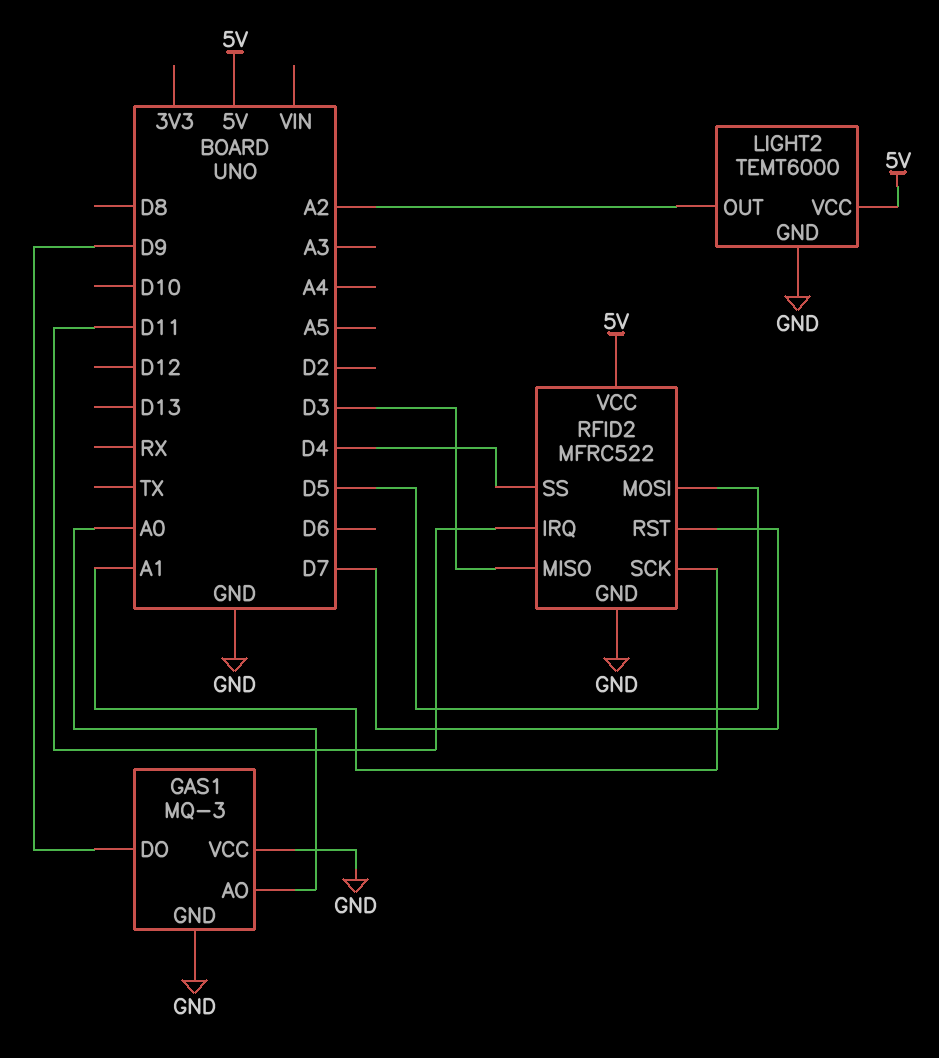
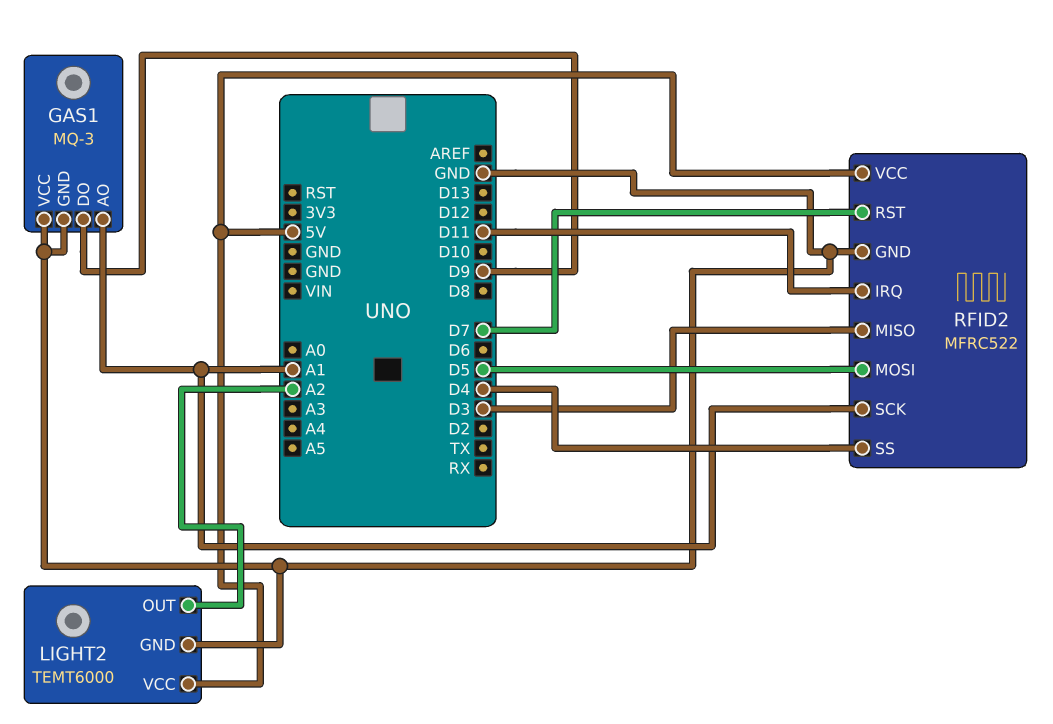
GAS1 pin AO: A0 -> A1

